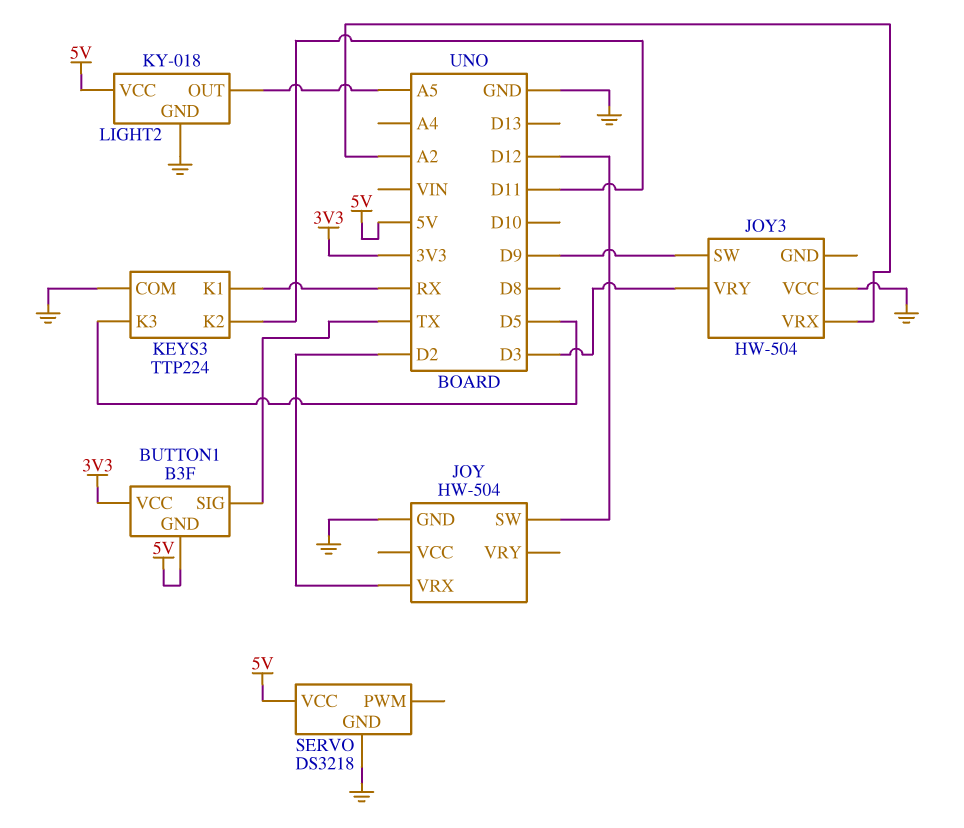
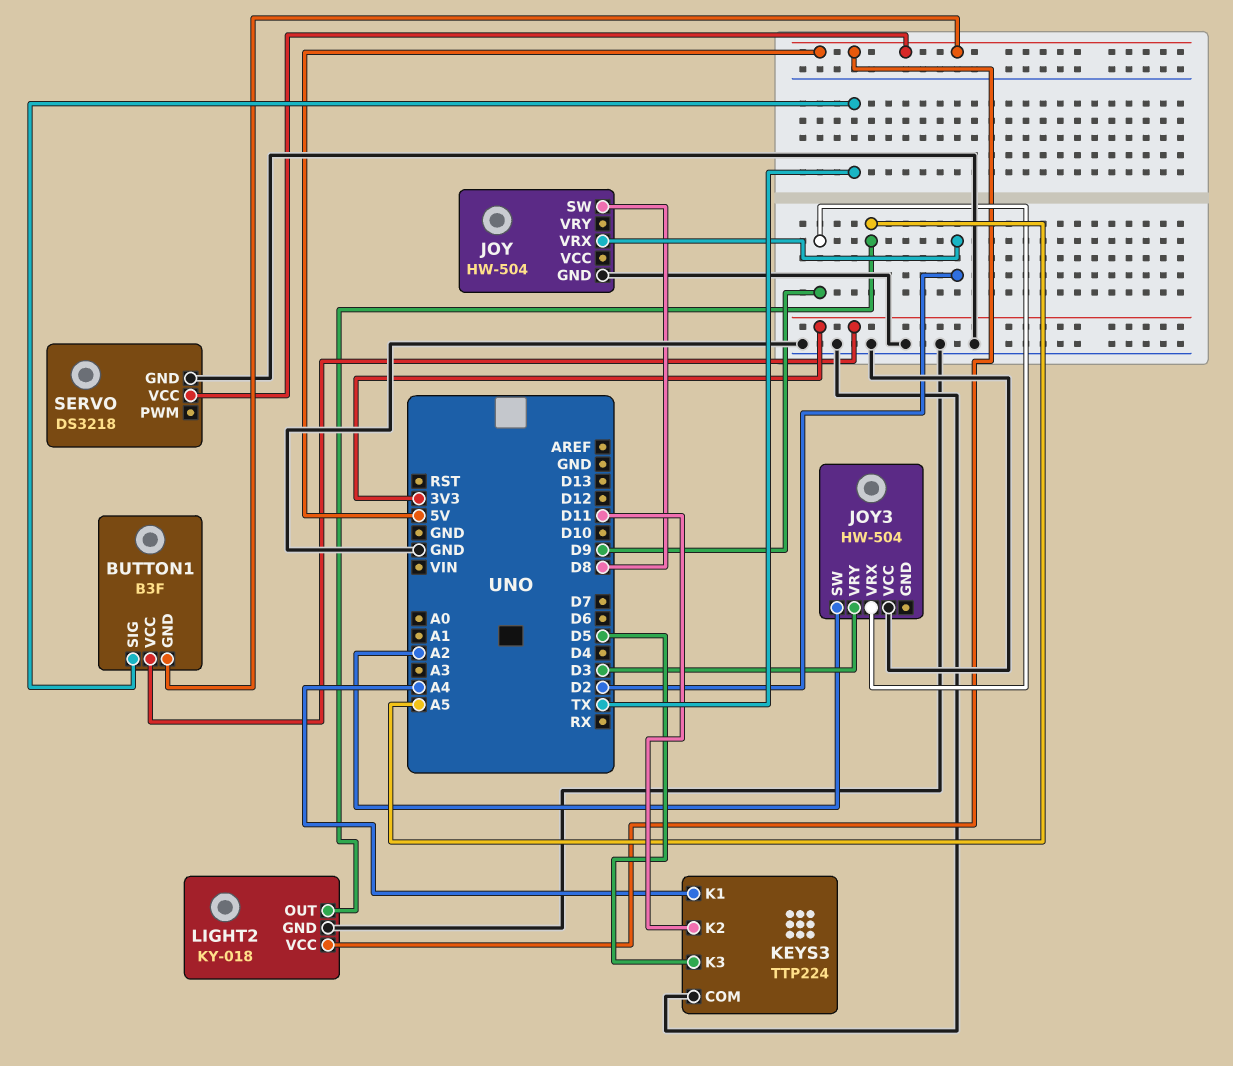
JOY pin SW: D12 -> D8
JOY3 pin SW: D9 -> A2
JOY3 pin VRX: A2 -> D9
KEYS3 pin K1: RX -> A4

